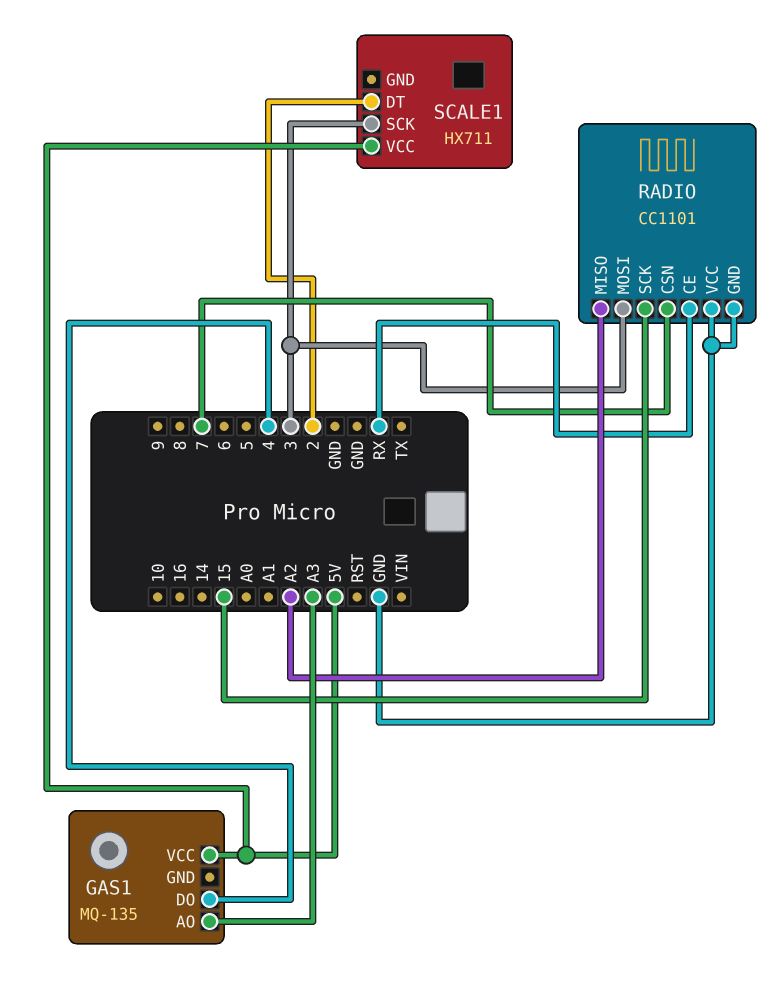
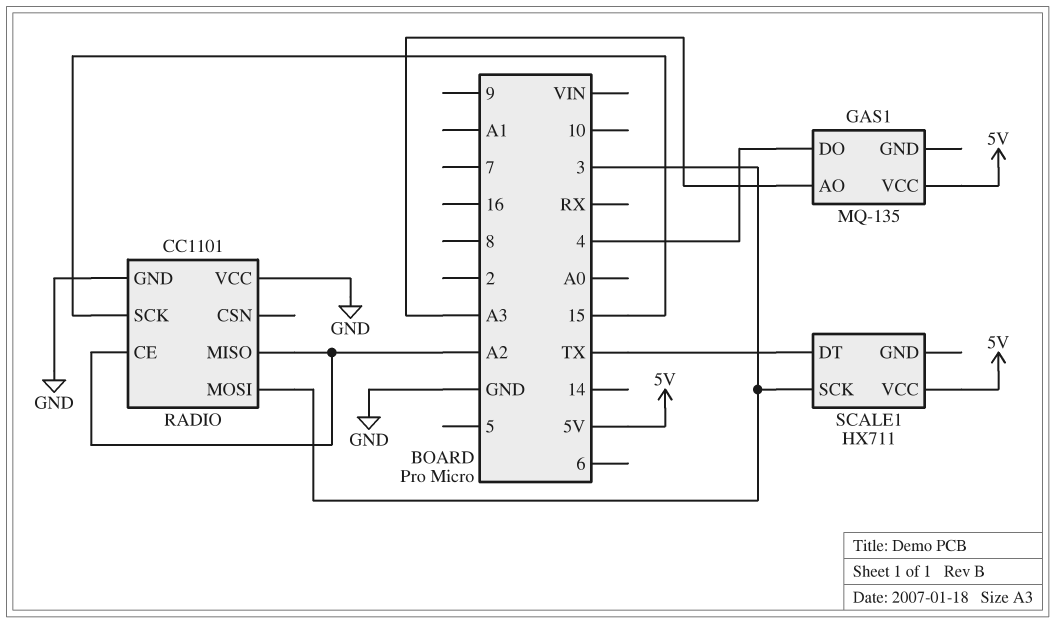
RADIO pin CE: RX -> A2
RADIO pin CSN: 7 -> none
SCALE1 pin DT: 2 -> TX

